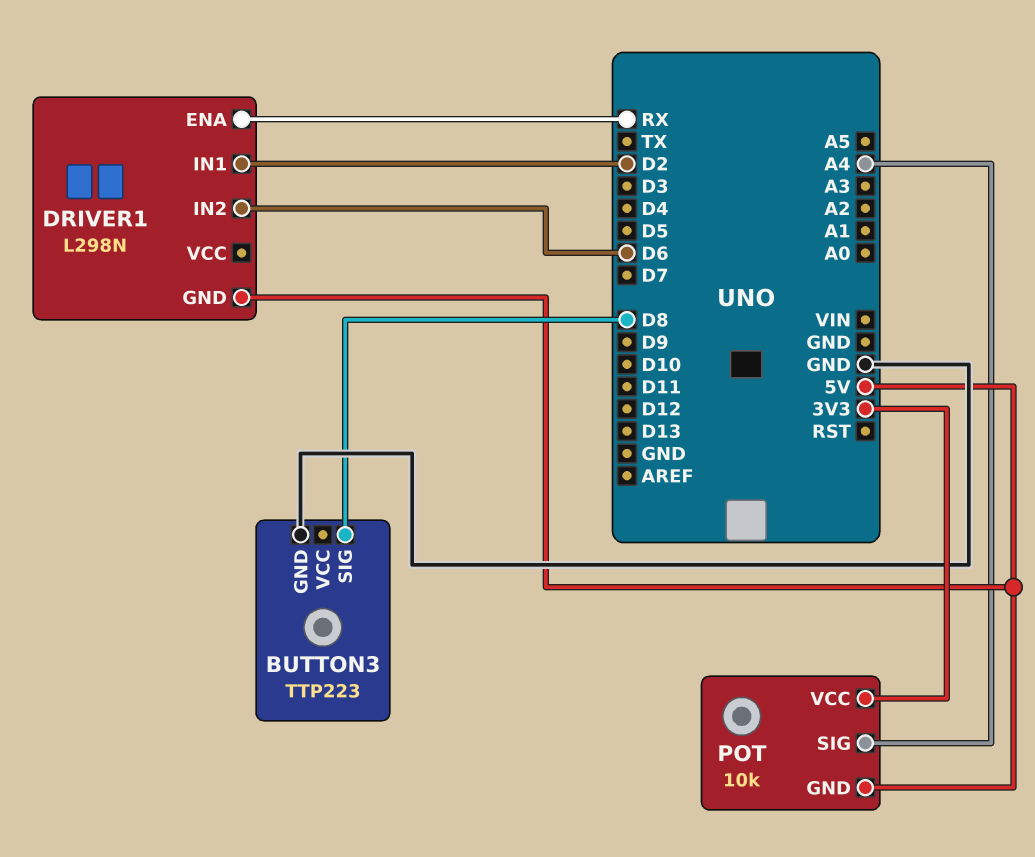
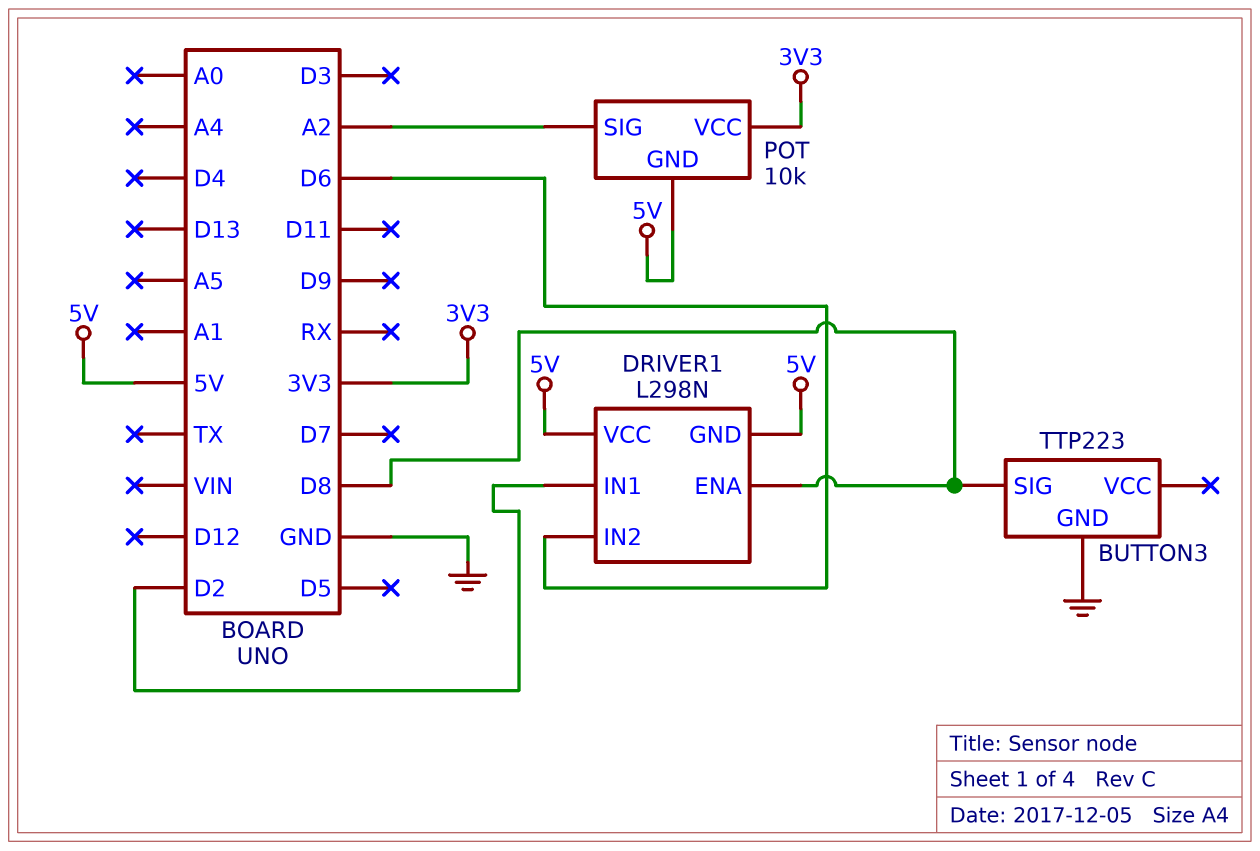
DRIVER1 pin ENA: RX -> D8
DRIVER1 pin VCC: none -> 5V
POT pin SIG: A4 -> A2

